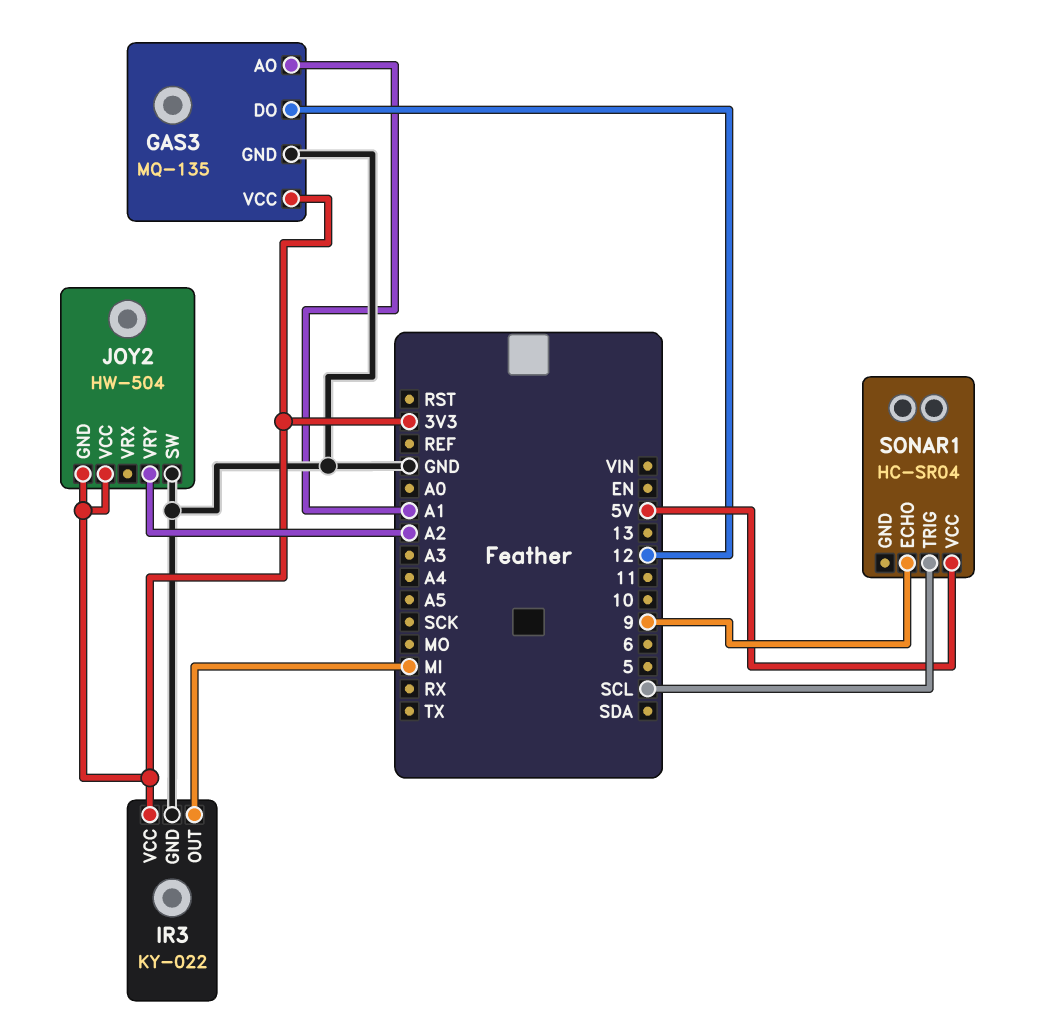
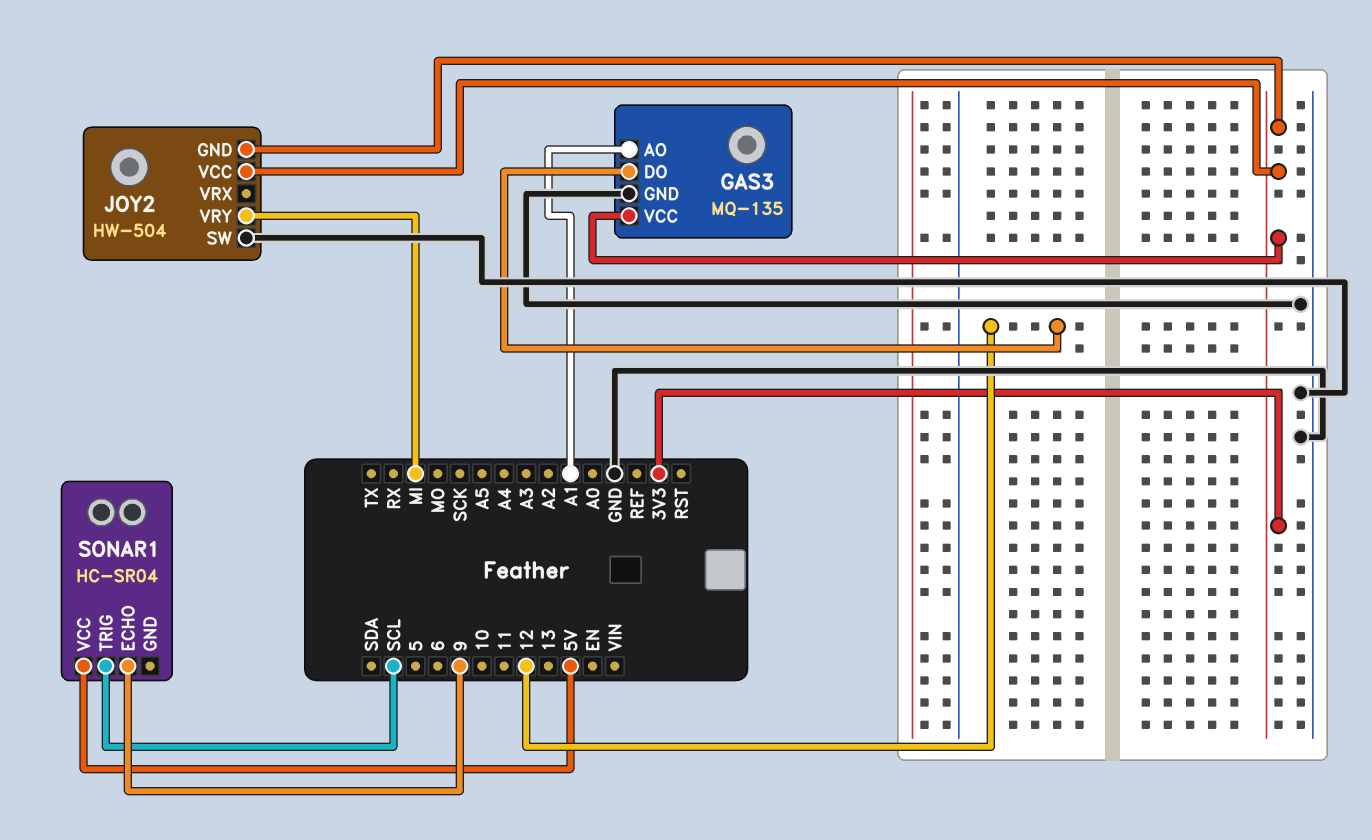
IR3: KY-022 -> none
IR3 pin GND: GND -> none
IR3 pin OUT: MI -> none
IR3 pin VCC: 3V3 -> none
JOY2 pin VRY: A2 -> MI

